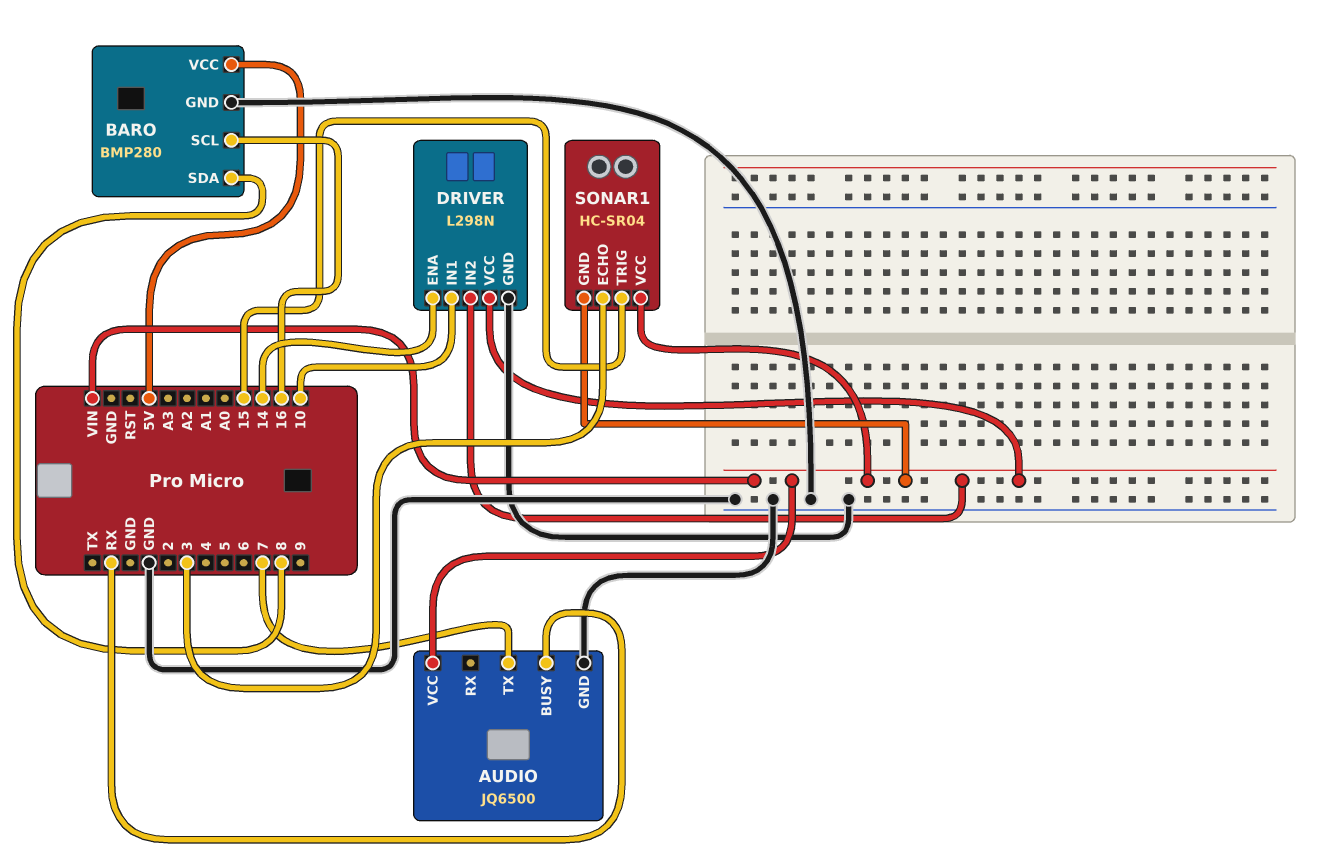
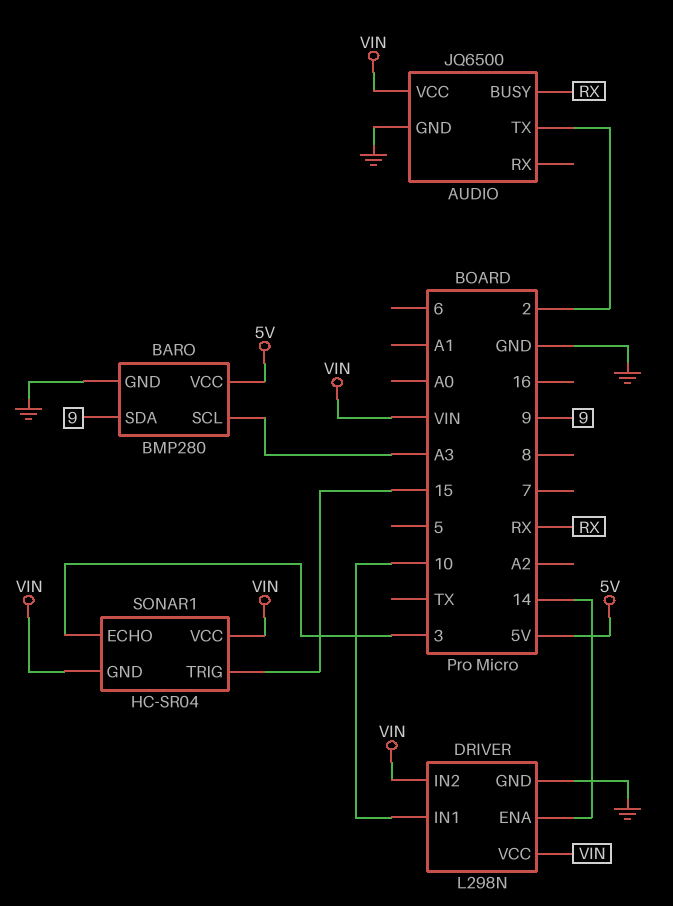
AUDIO pin TX: 7 -> 2
BARO pin SCL: 16 -> A3
BARO pin SDA: 8 -> 9

